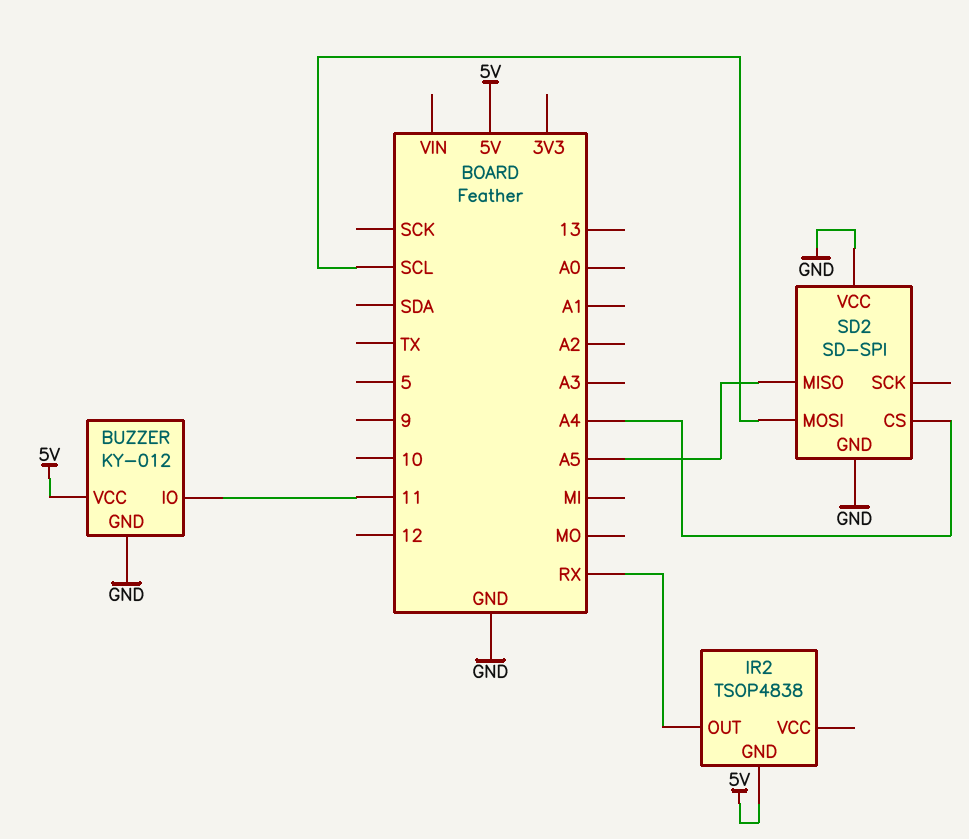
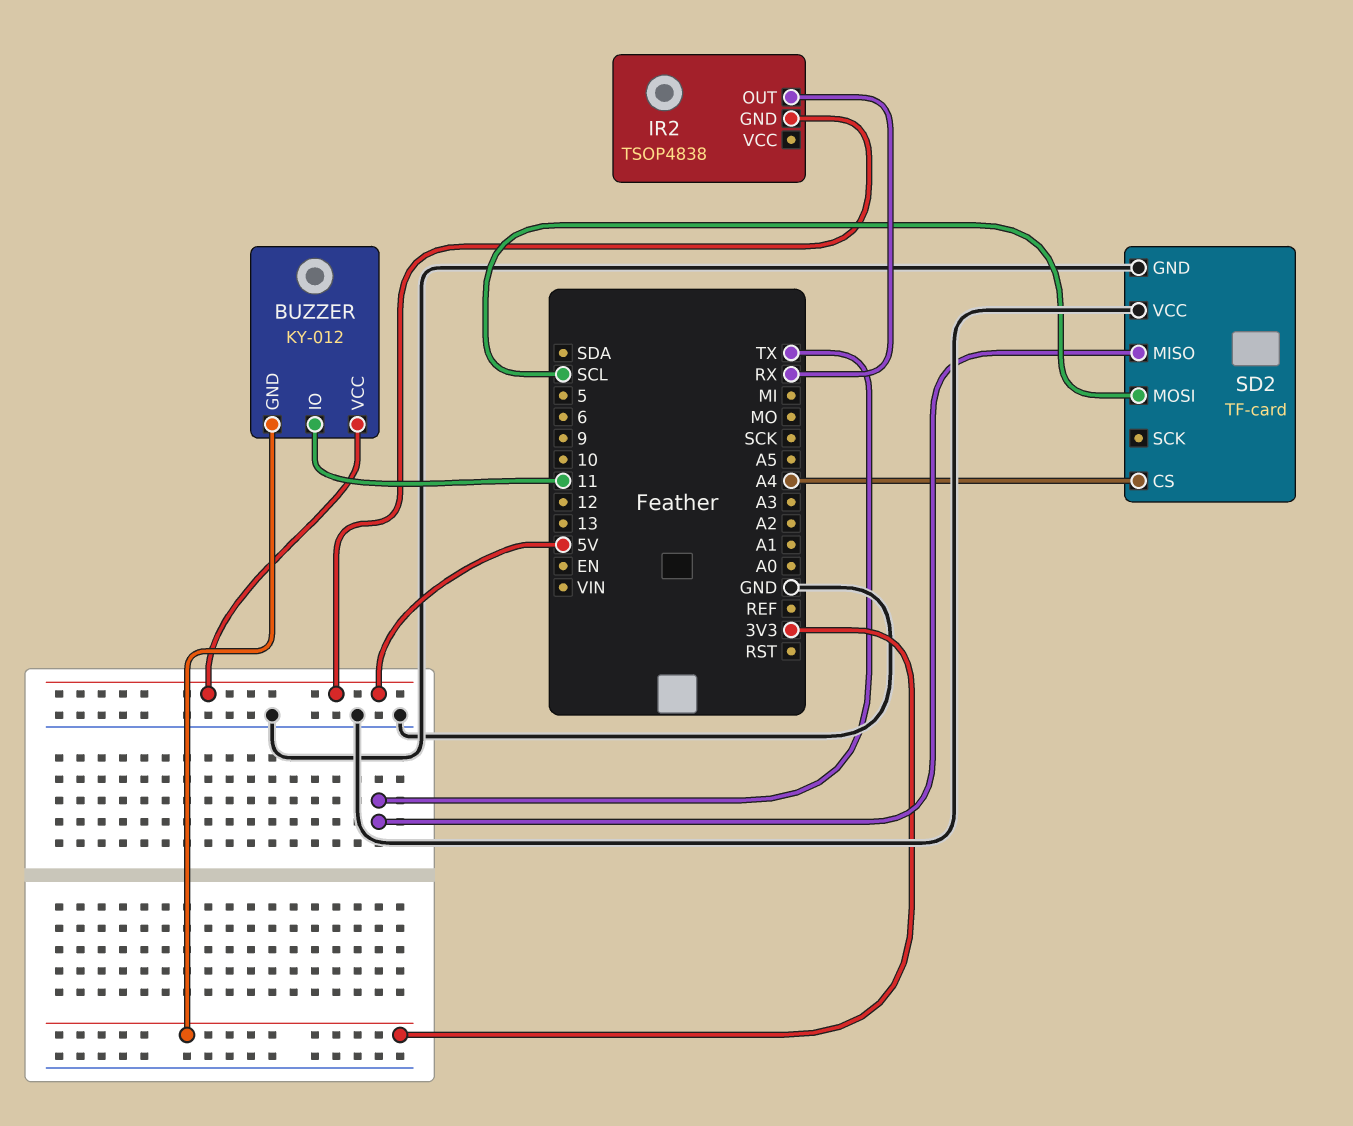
BUZZER pin GND: GND -> 3V3
SD2: SD-SPI -> TF-card
SD2 pin MISO: A5 -> TX

